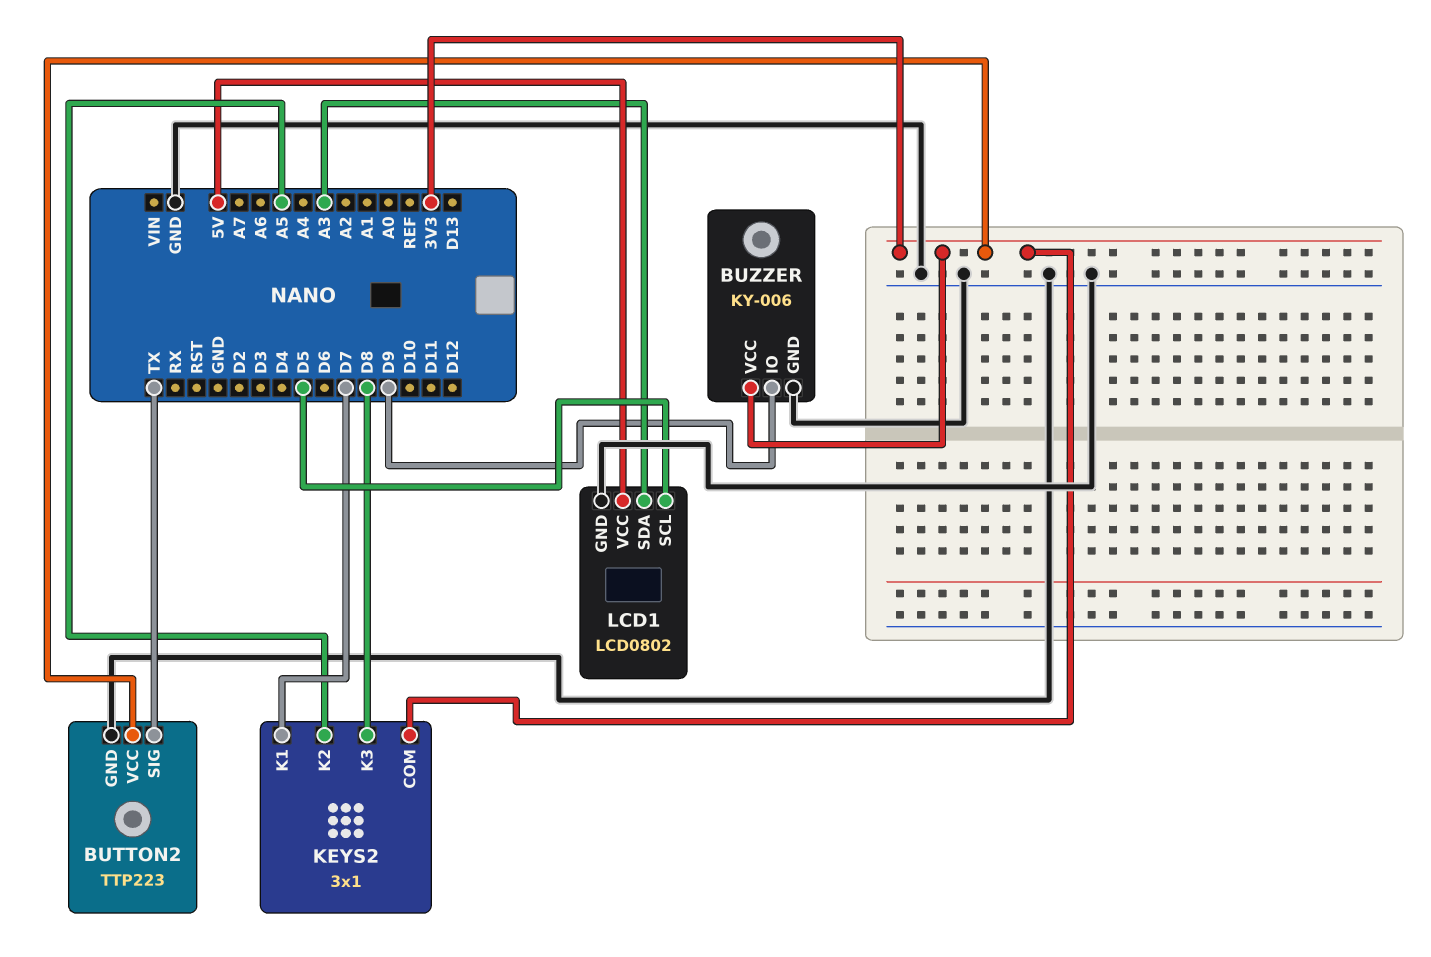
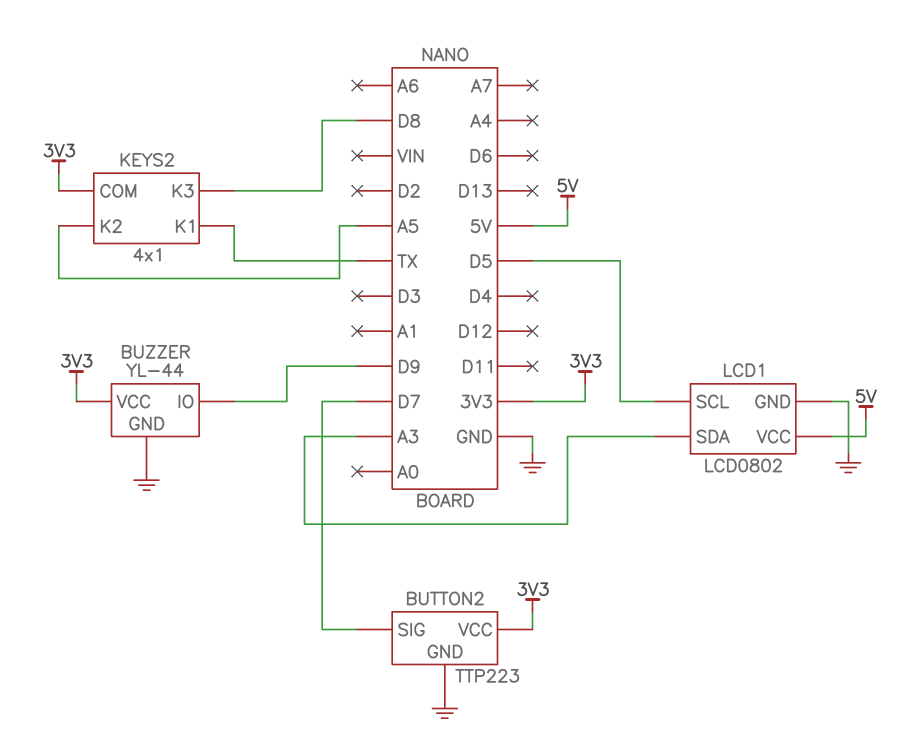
BUTTON2 pin SIG: TX -> D7
BUZZER: KY-006 -> YL-44
KEYS2: 3x1 -> 4x1
KEYS2 pin K1: D7 -> TX

